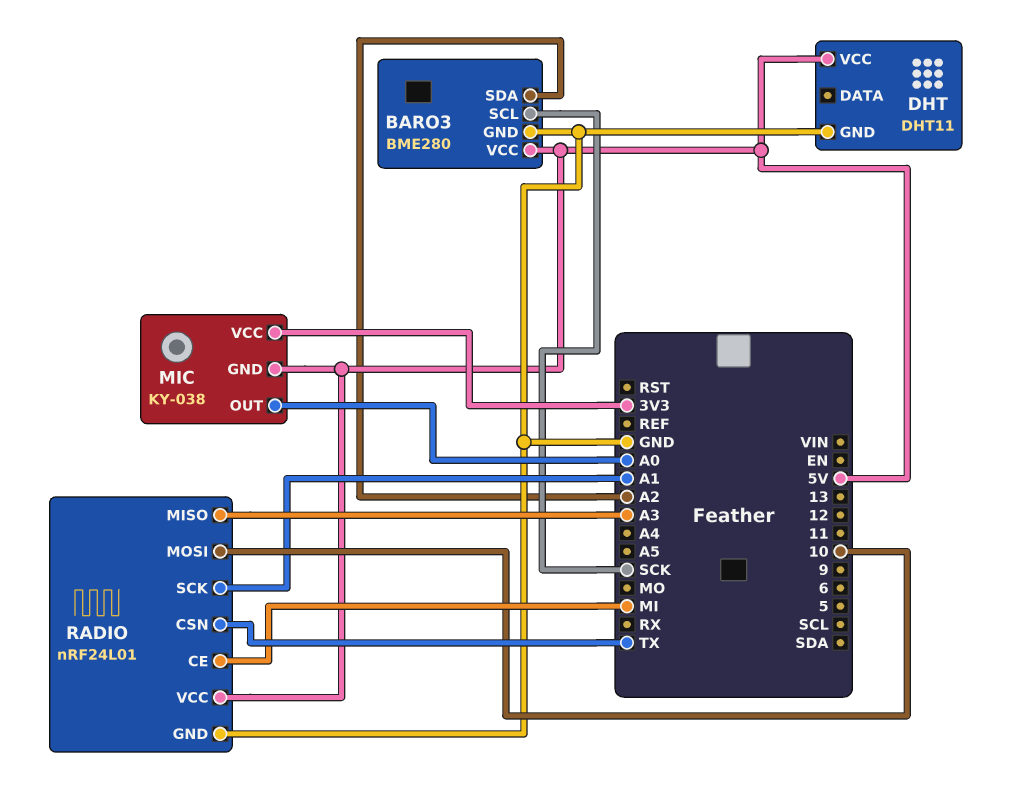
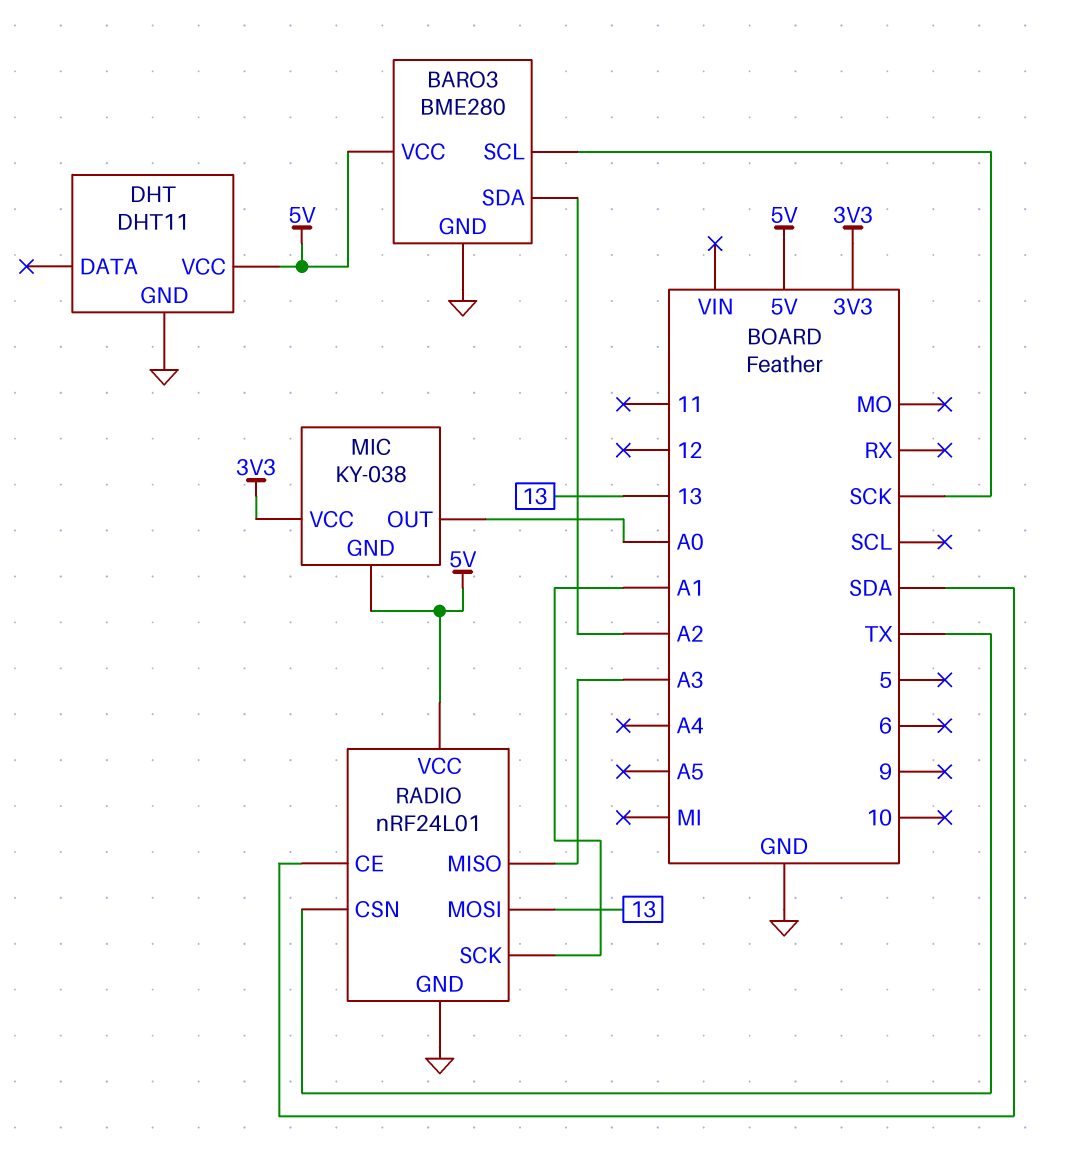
RADIO pin CE: MI -> SDA
RADIO pin MOSI: 10 -> 13

